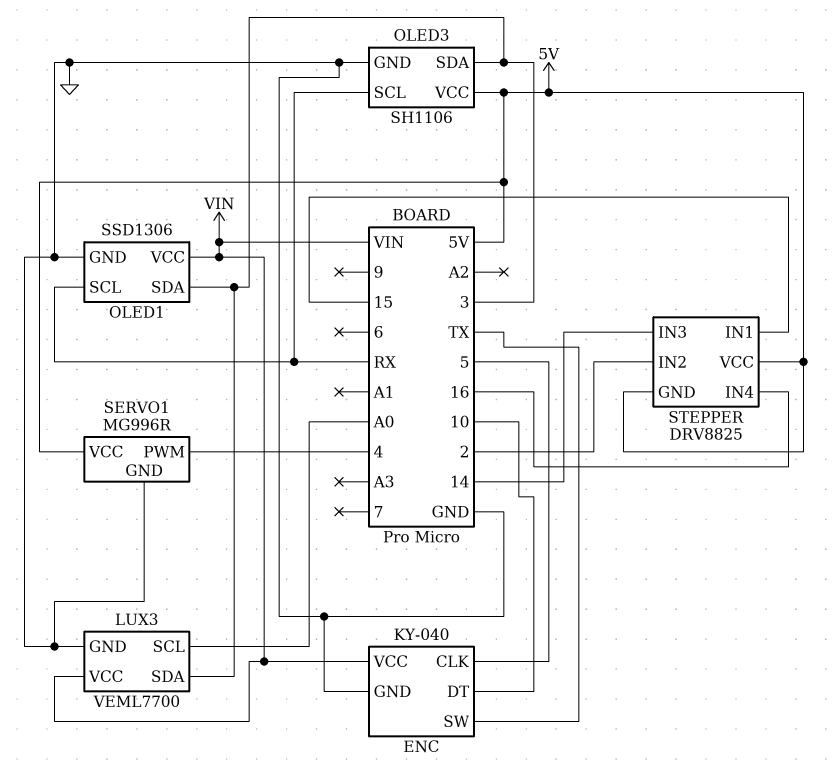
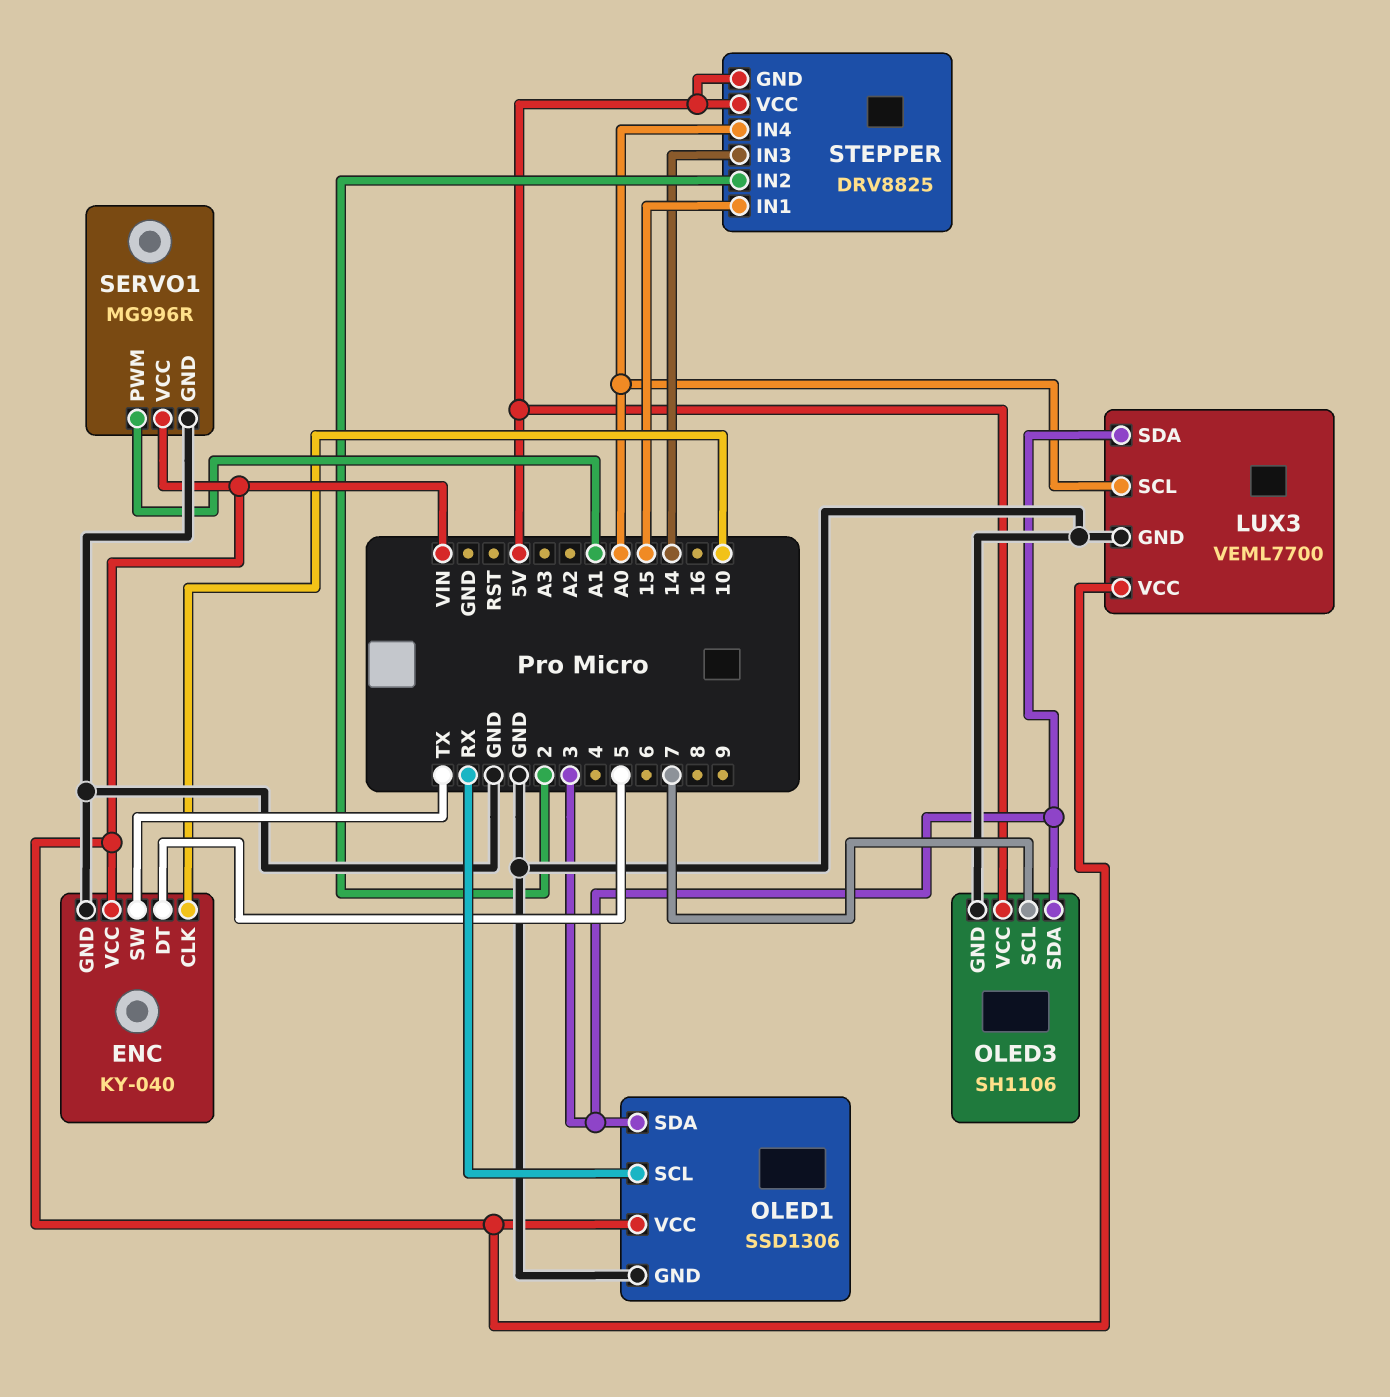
ENC pin CLK: 5 -> 10
ENC pin DT: 10 -> 5
OLED3 pin SCL: RX -> 7
SERVO1 pin PWM: 4 -> A1
SERVO1 pin VCC: 5V -> VIN
STEPPER pin IN4: 16 -> A0

